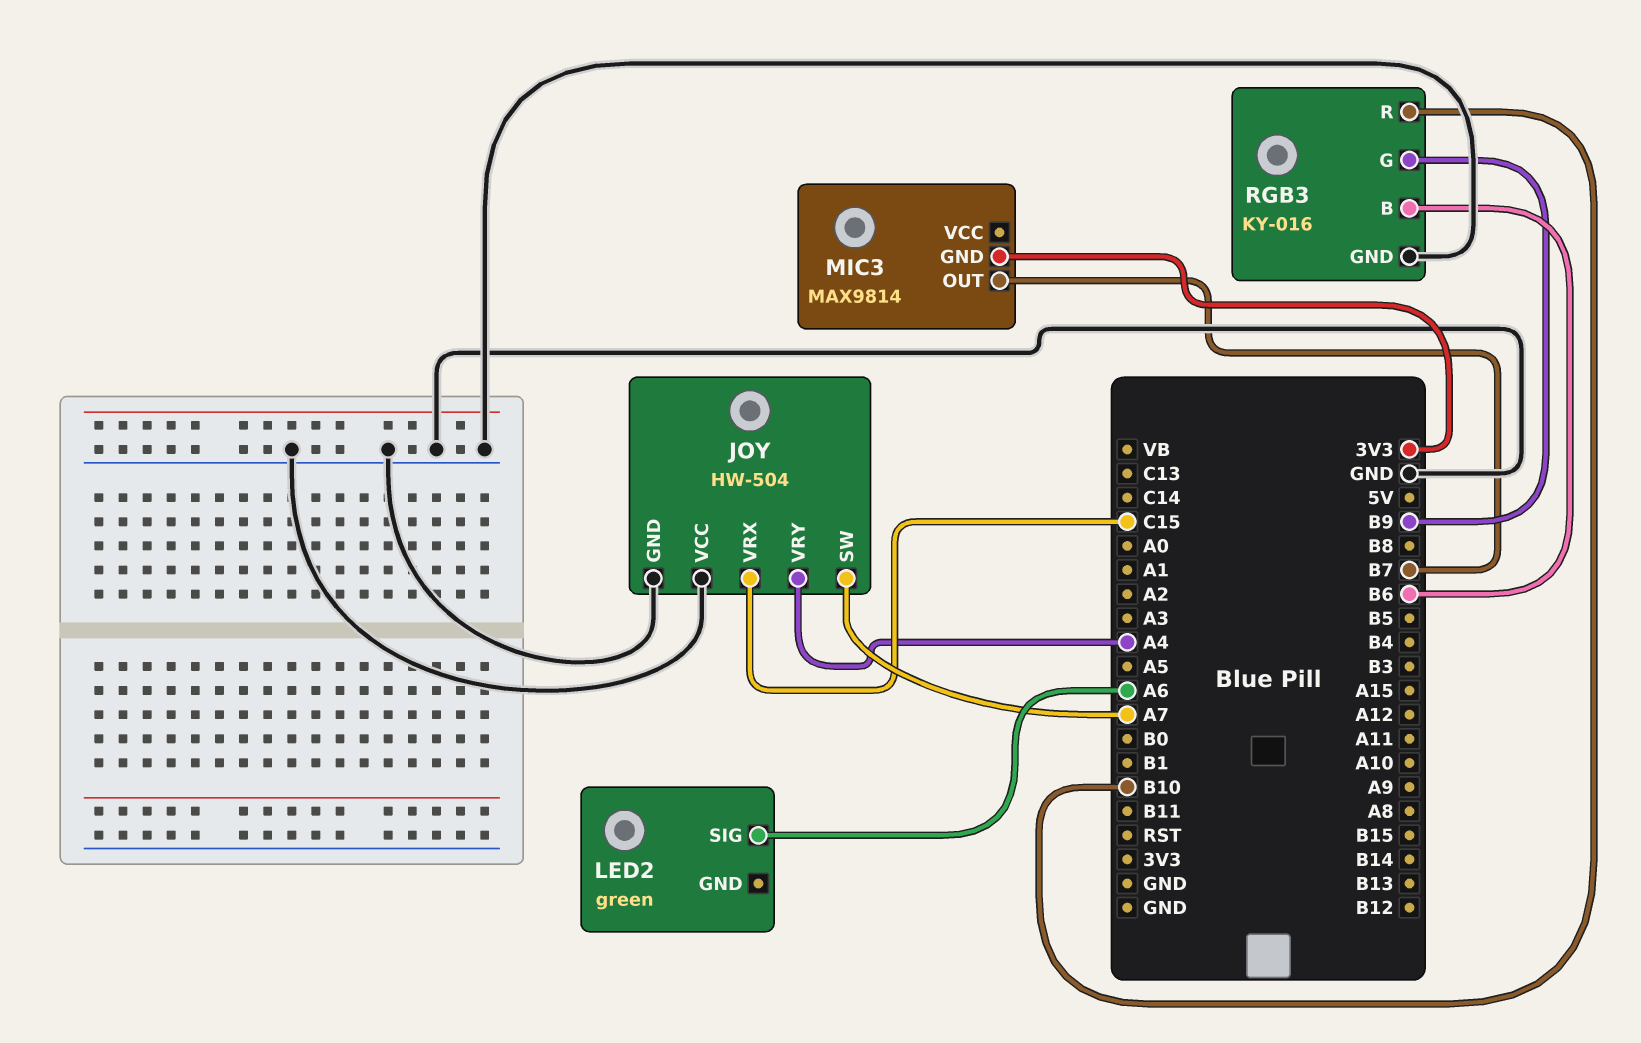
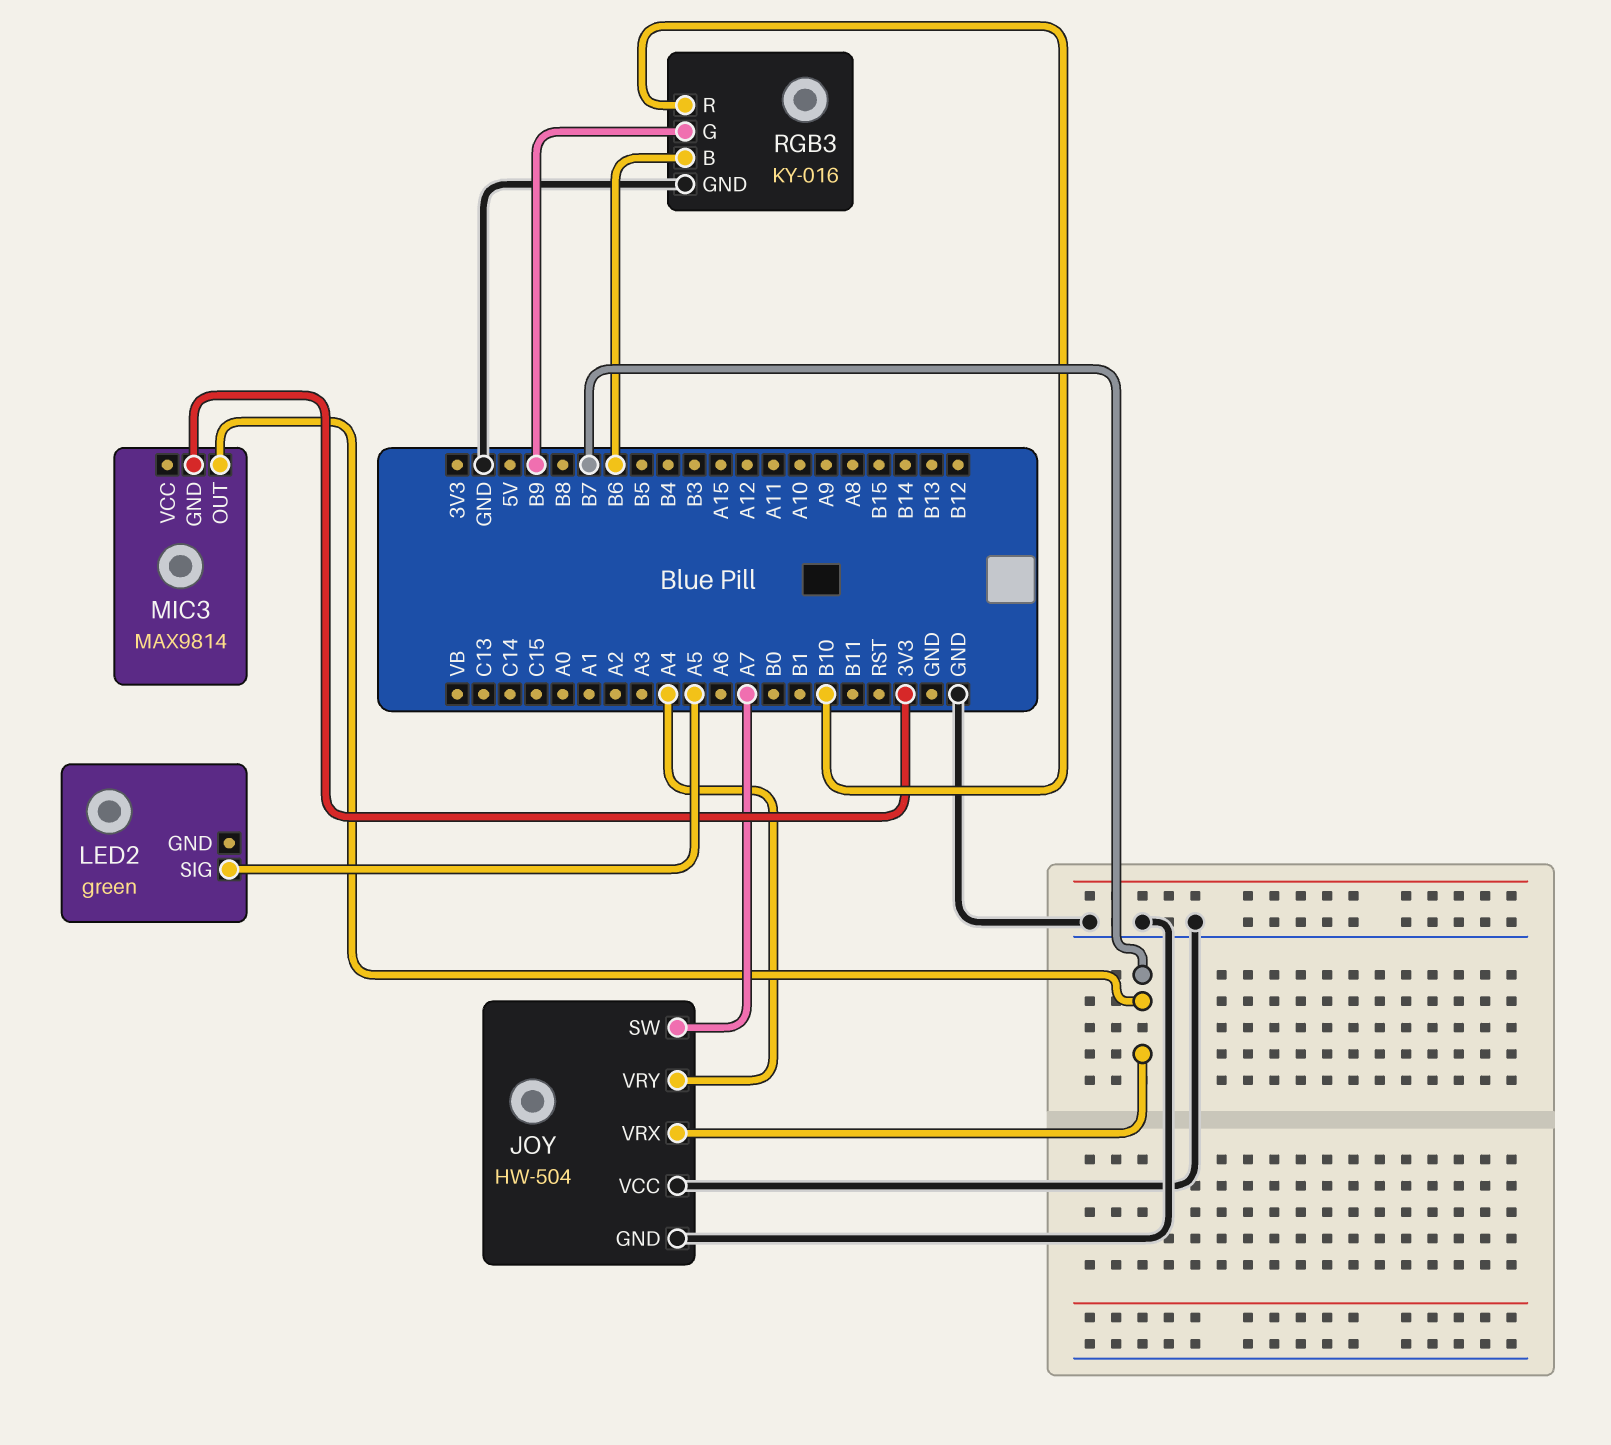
JOY pin VRX: C15 -> B7
LED2 pin SIG: A6 -> A5

